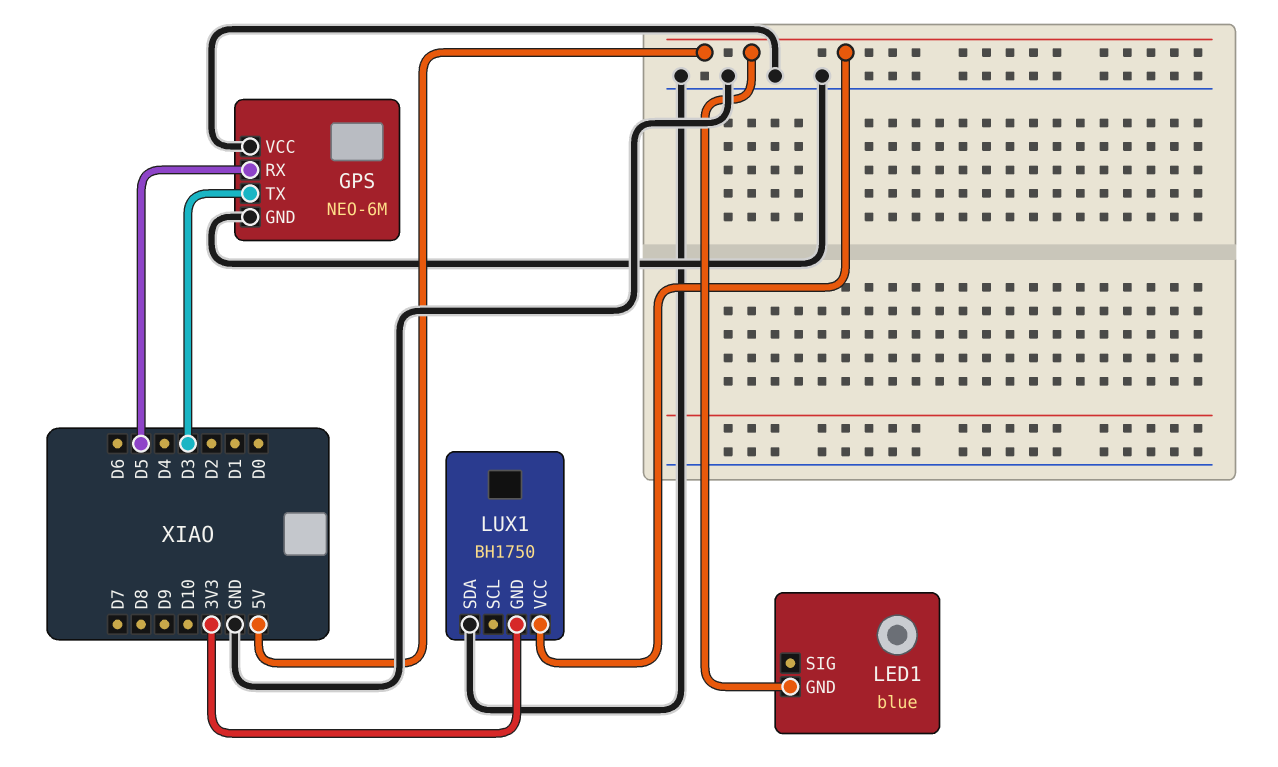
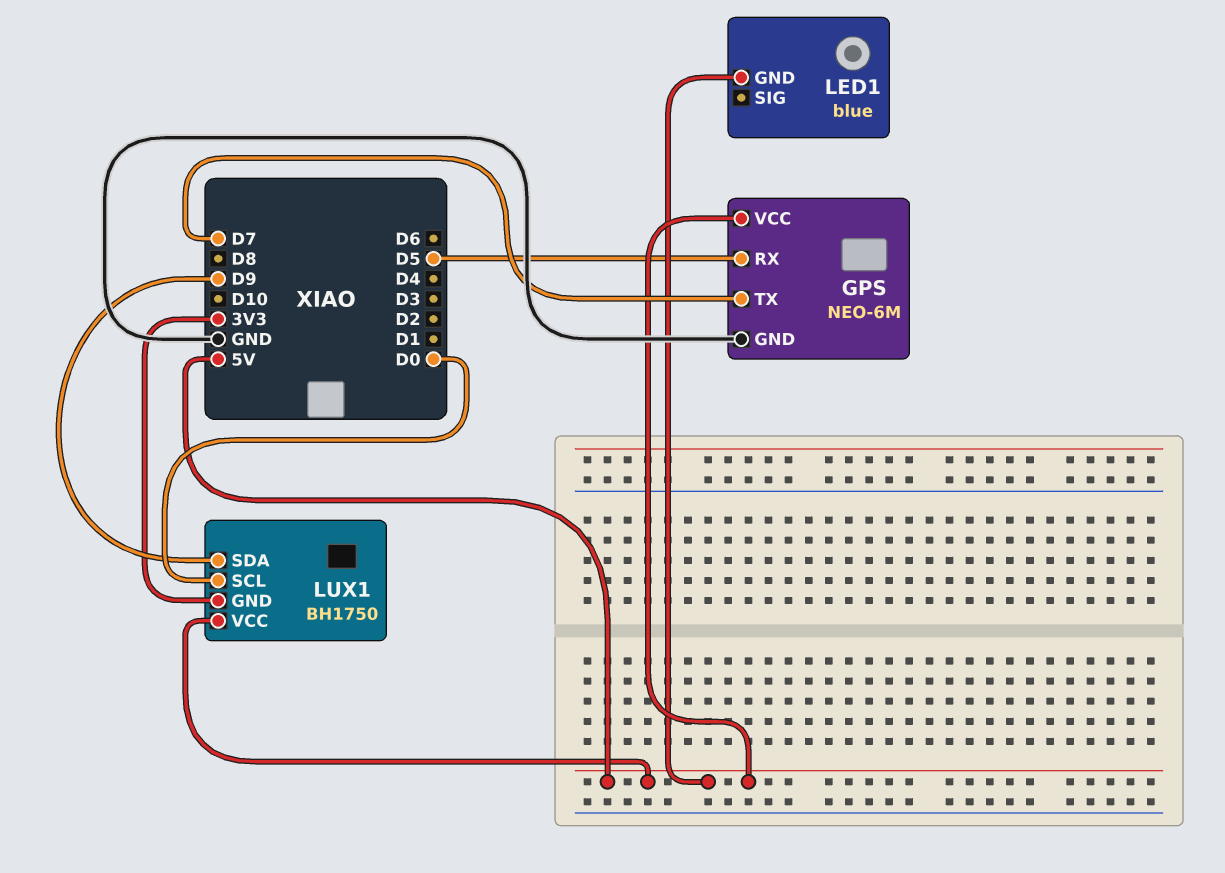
GPS pin TX: D3 -> D7
GPS pin VCC: GND -> 5V
LUX1 pin SCL: none -> D0
LUX1 pin SDA: GND -> D9

